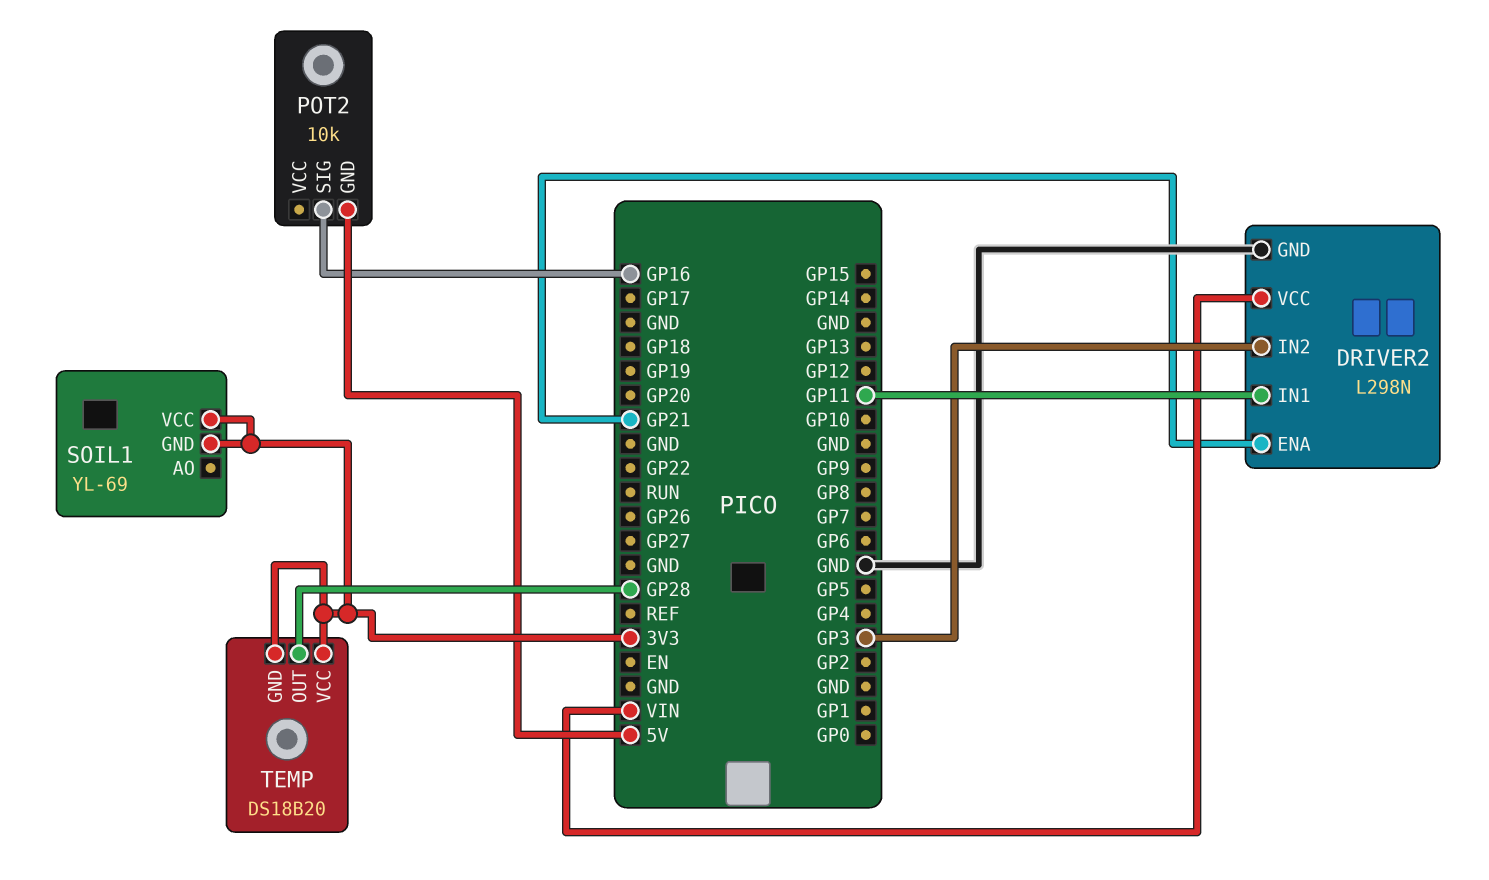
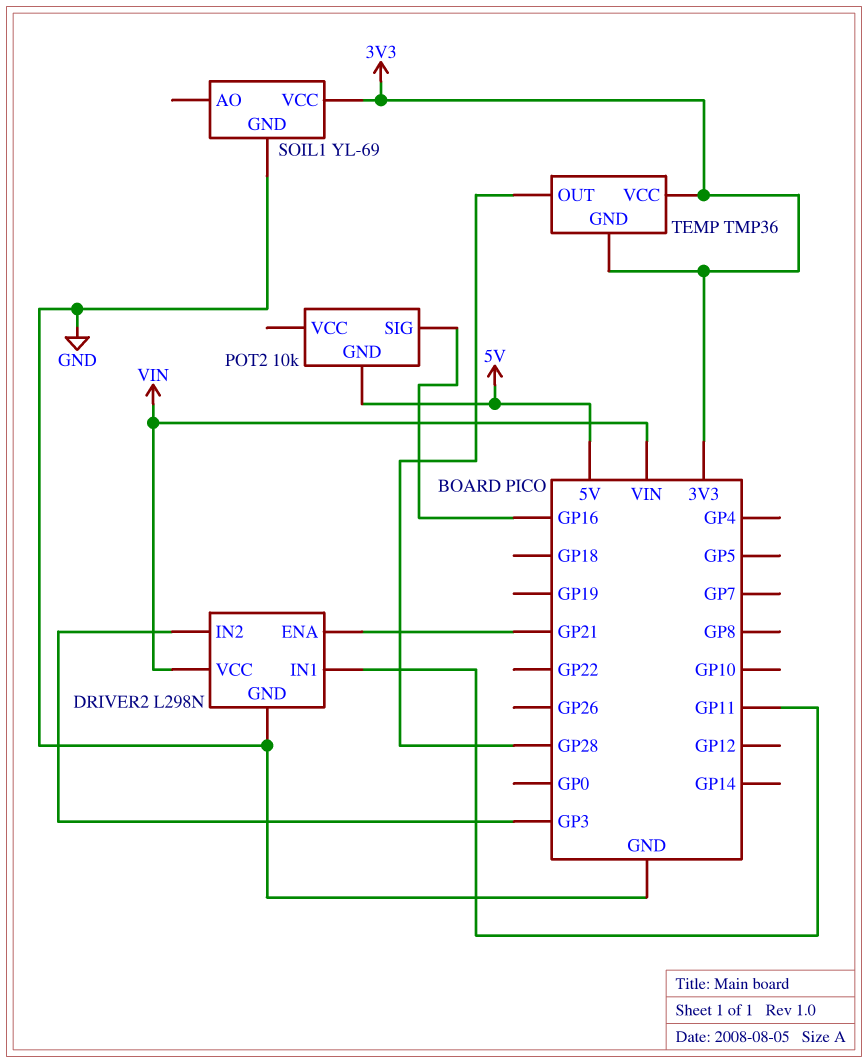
SOIL1 pin GND: 3V3 -> GND
TEMP: DS18B20 -> TMP36

